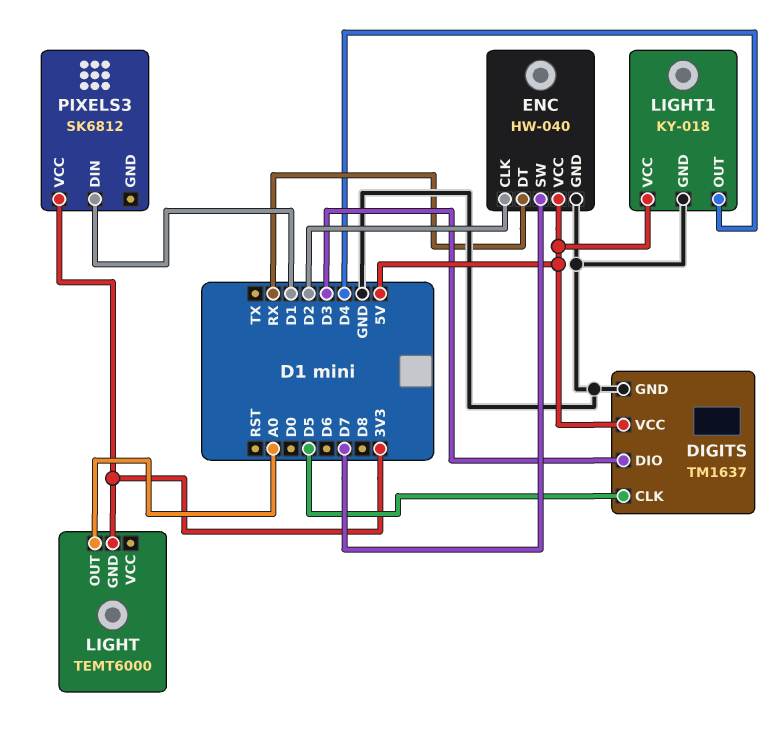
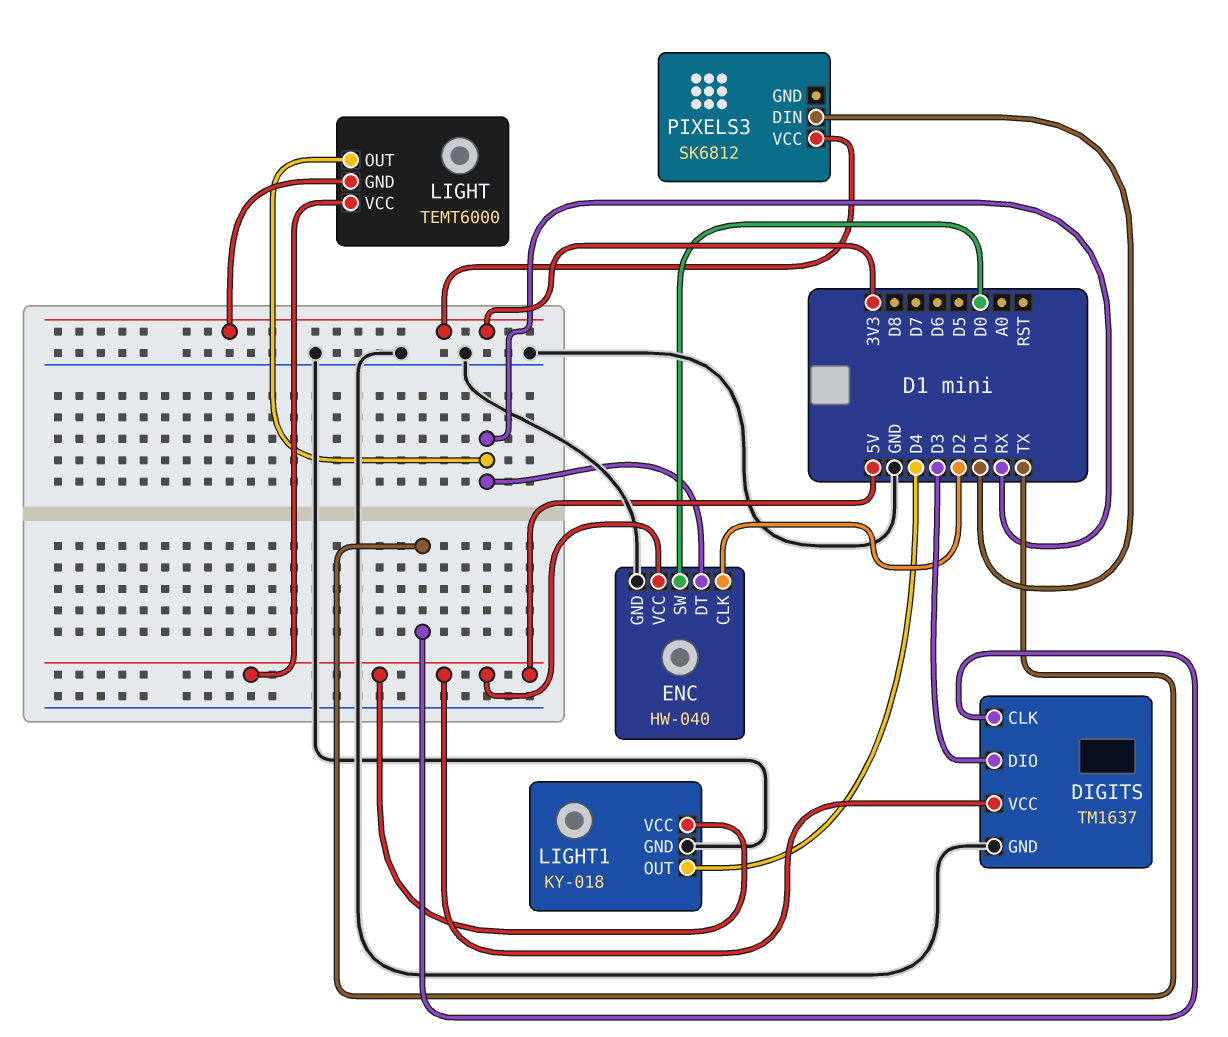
DIGITS pin CLK: D5 -> TX
ENC pin SW: D7 -> D0
LIGHT pin OUT: A0 -> RX
LIGHT pin VCC: none -> 5V

